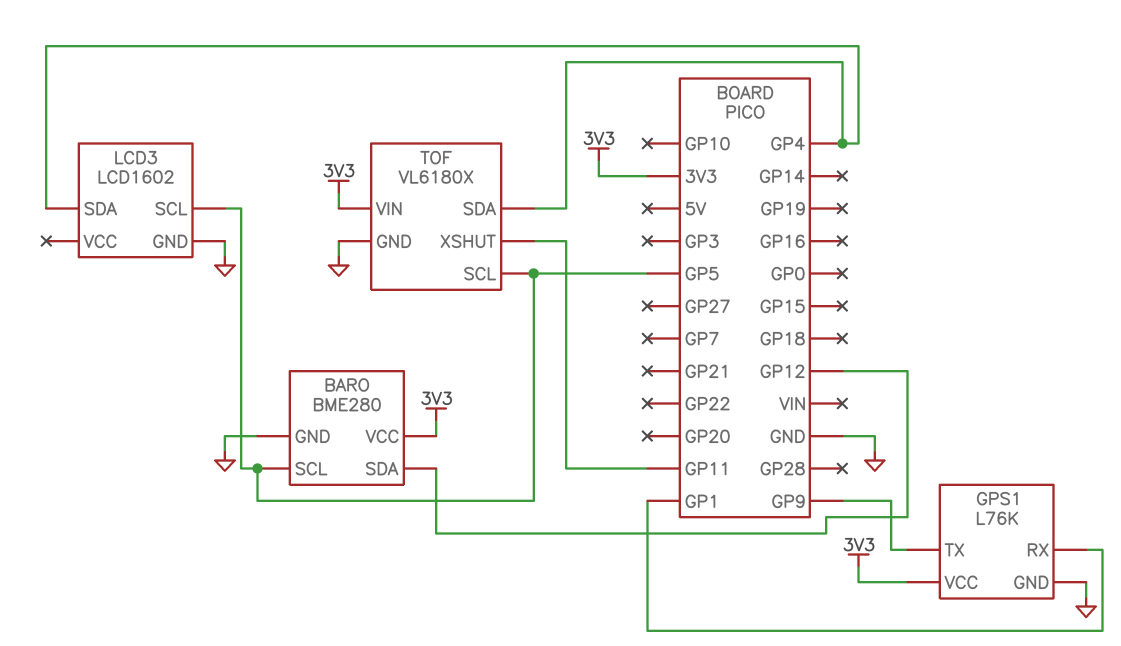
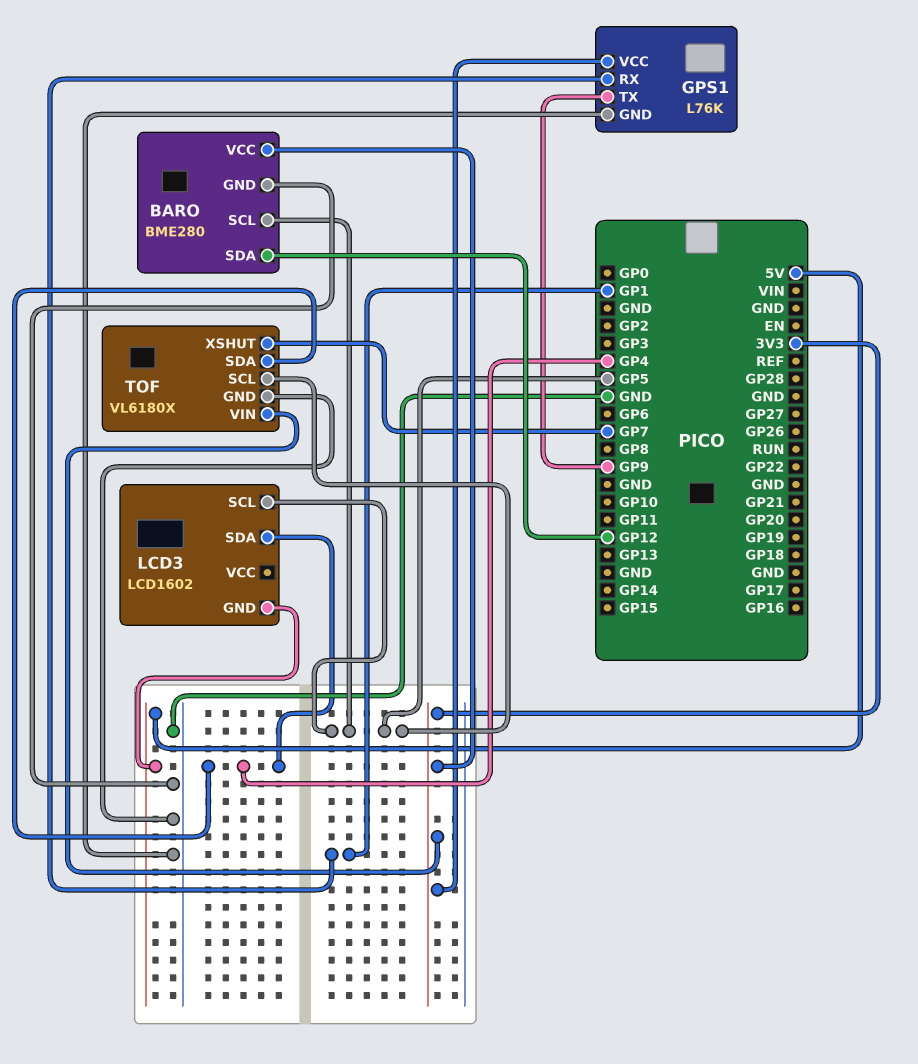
LCD3 pin GND: GND -> 5V
TOF pin XSHUT: GP11 -> GP7

